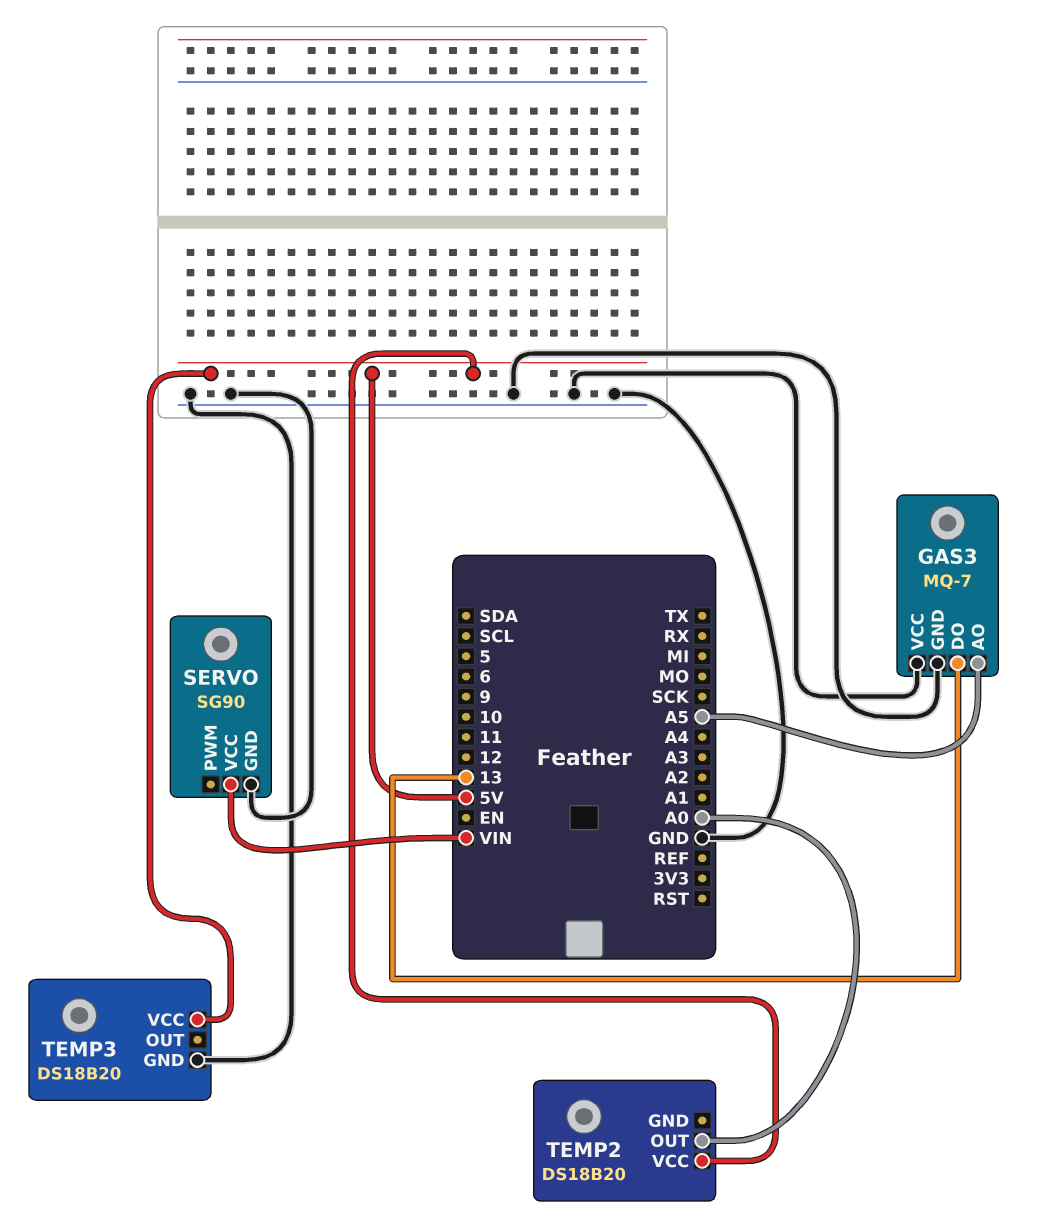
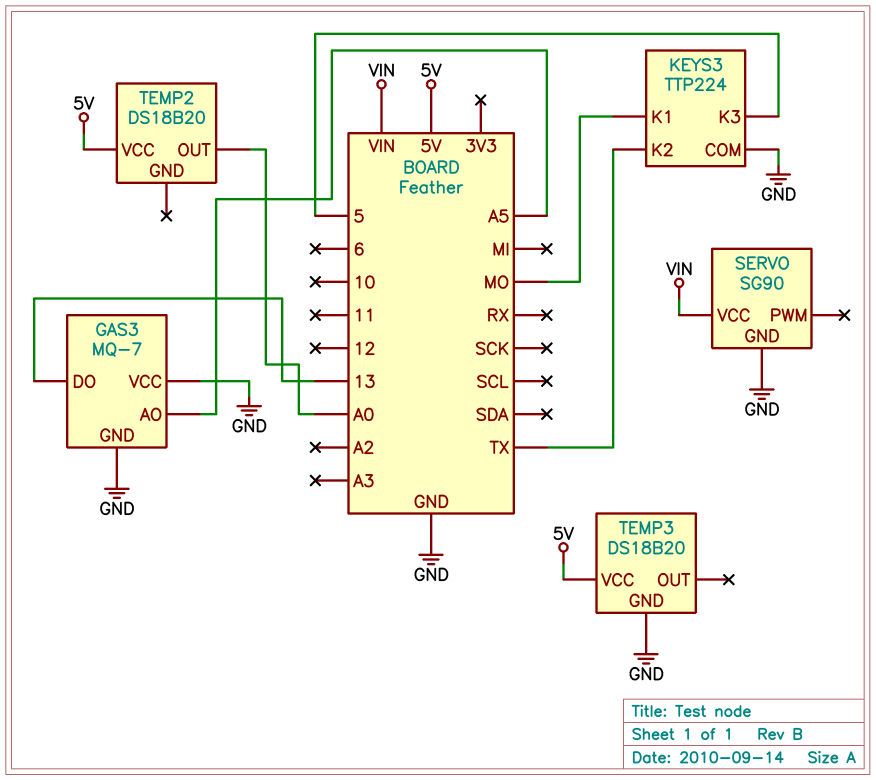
KEYS3: none -> TTP224
KEYS3 pin COM: none -> GND
KEYS3 pin K1: none -> MO
KEYS3 pin K2: none -> TX
KEYS3 pin K3: none -> 5

